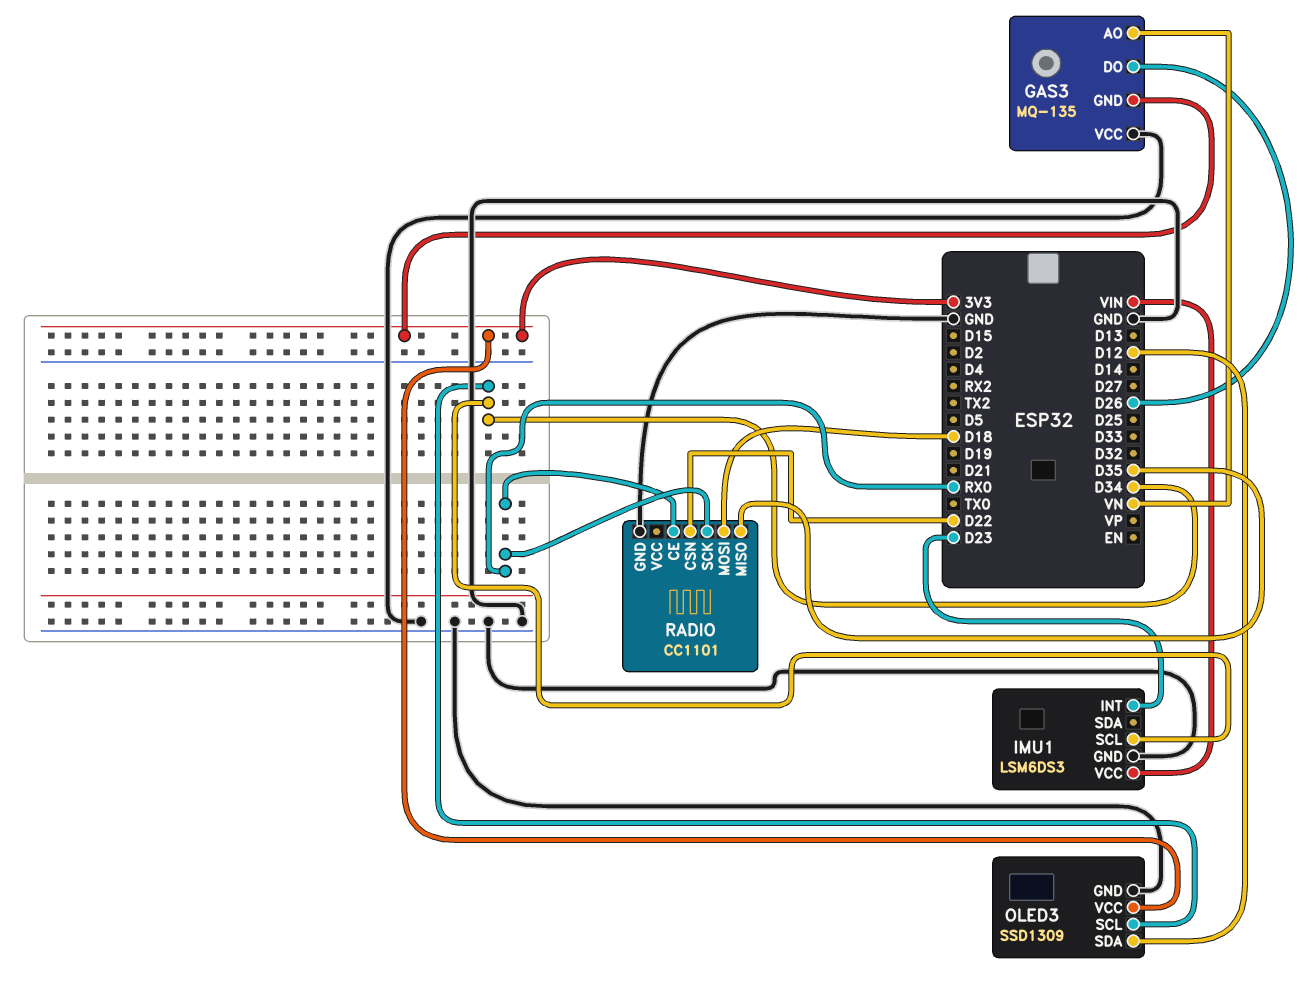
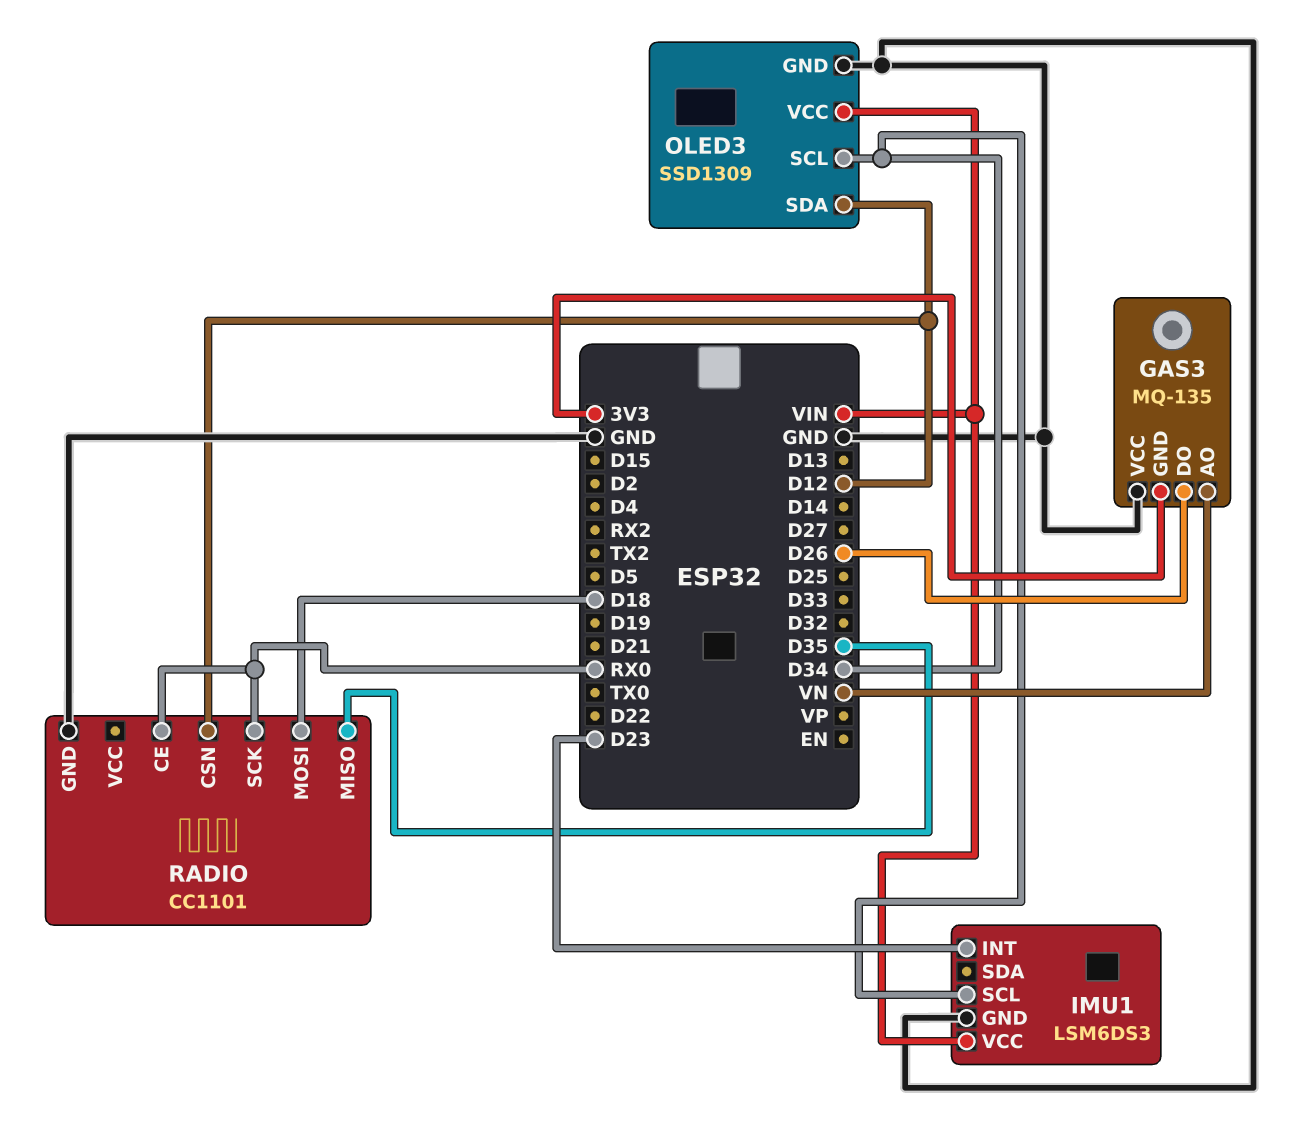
OLED3 pin VCC: 3V3 -> VIN
RADIO pin CSN: D22 -> D12

